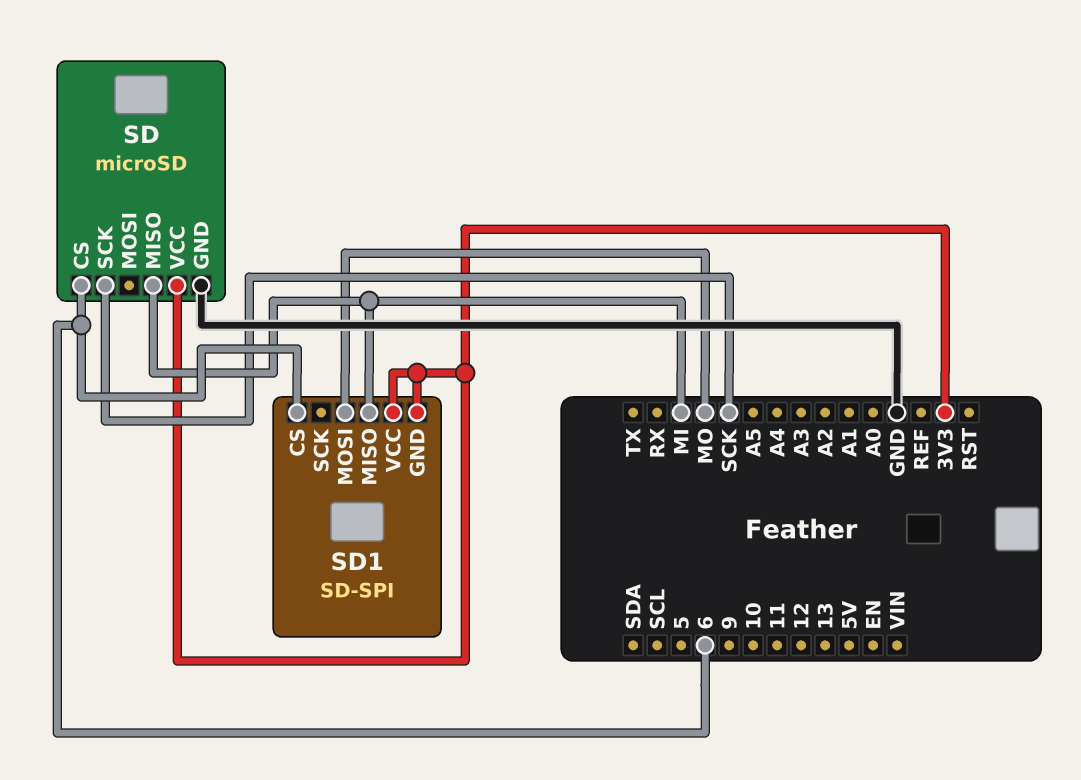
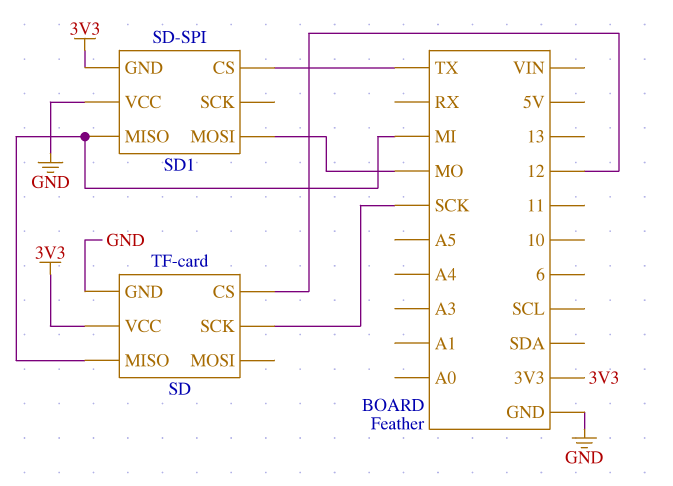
SD: microSD -> TF-card
SD pin CS: 6 -> 12
SD1 pin CS: 6 -> TX
SD1 pin VCC: 3V3 -> GND

